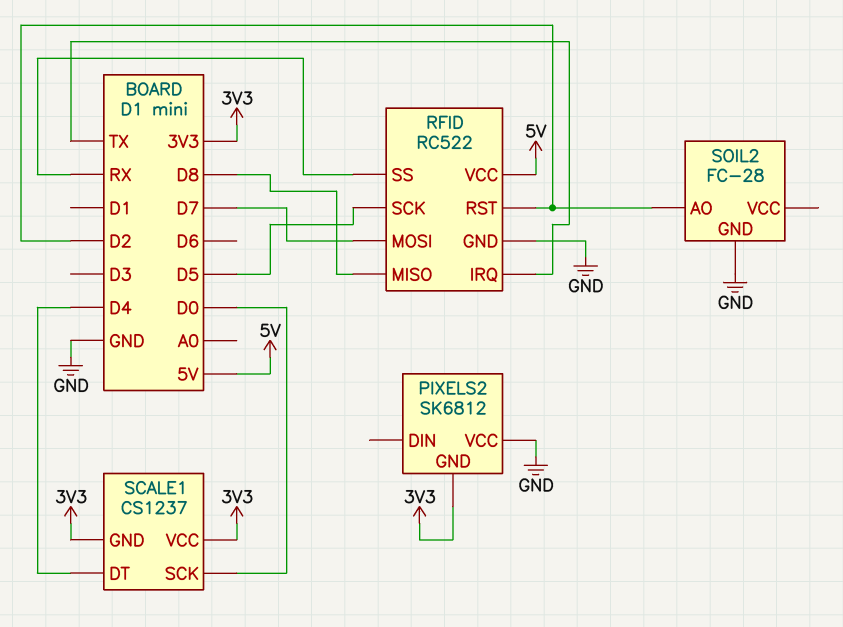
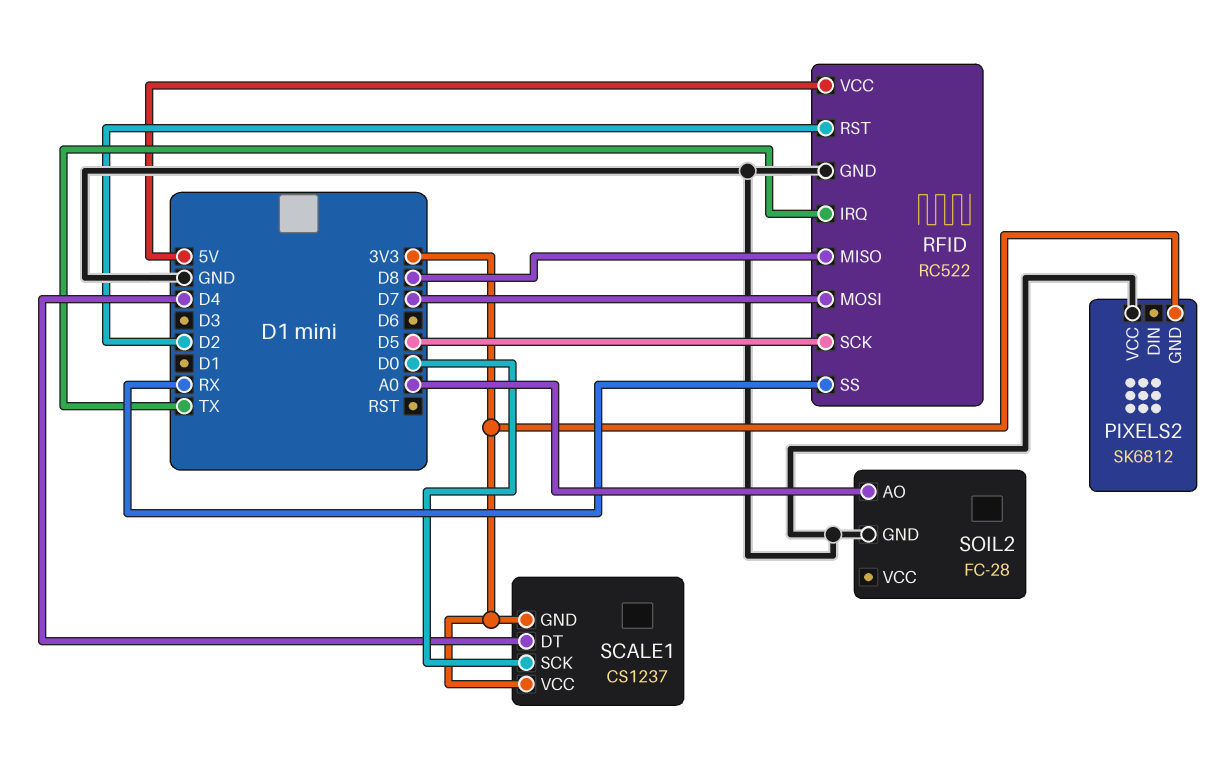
SOIL2 pin AO: D2 -> A0

